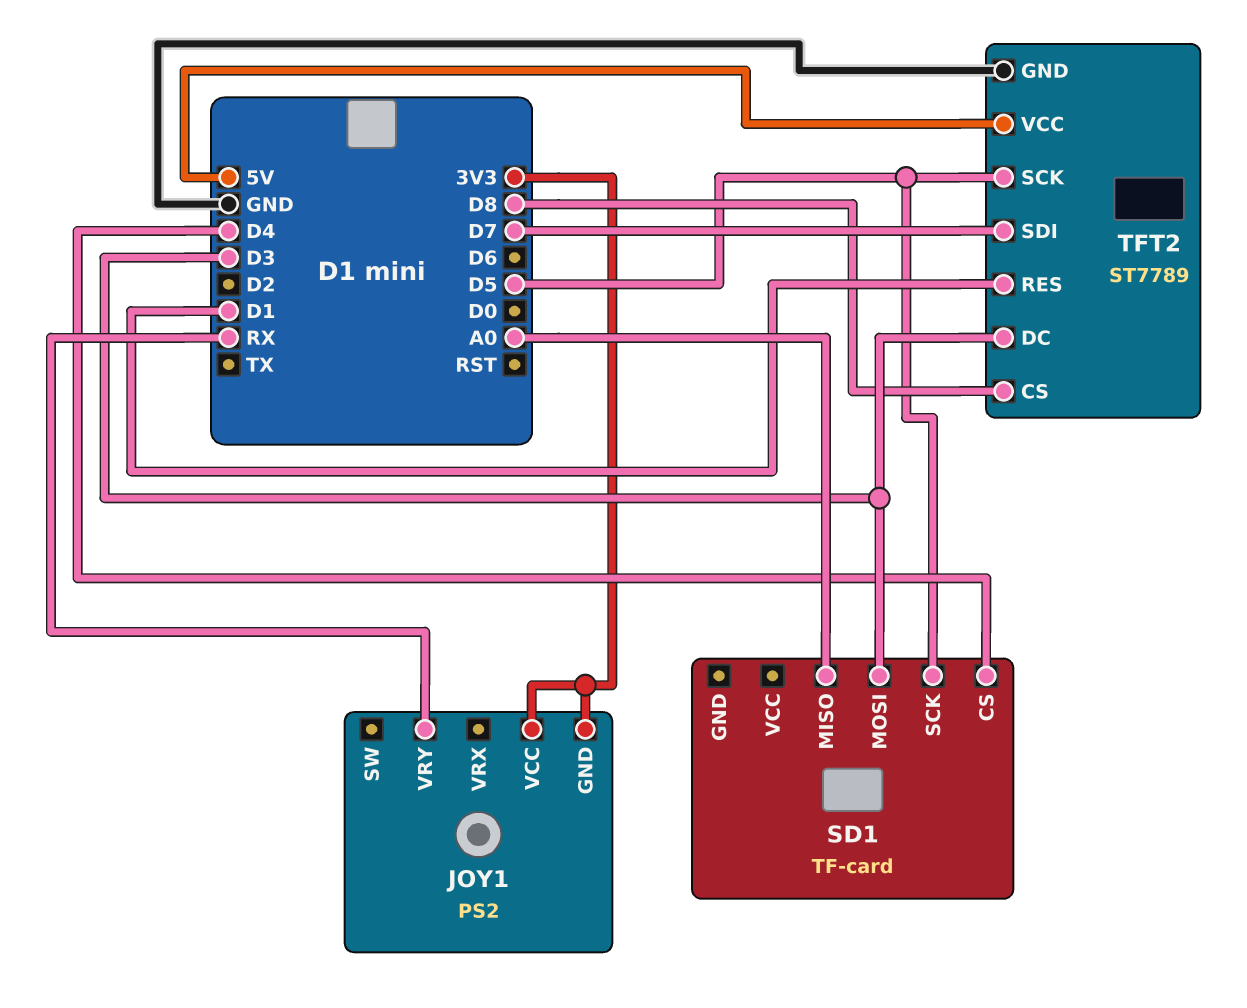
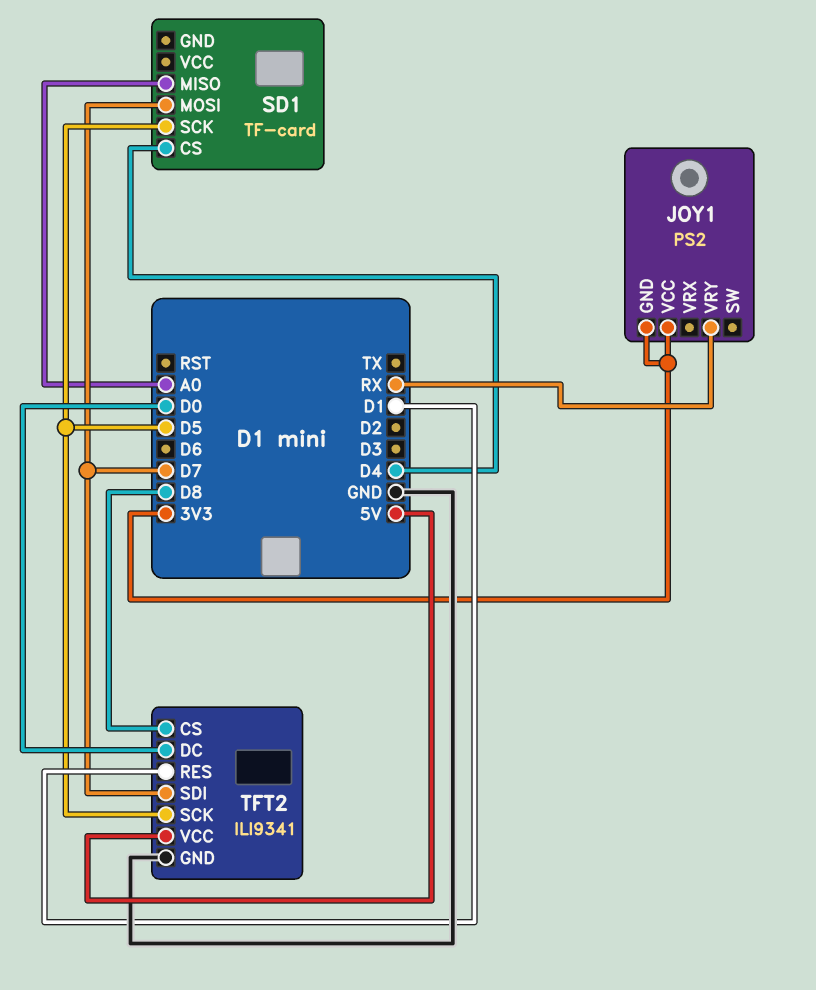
SD1 pin MOSI: D3 -> D7
TFT2: ST7789 -> ILI9341
TFT2 pin DC: D3 -> D0

